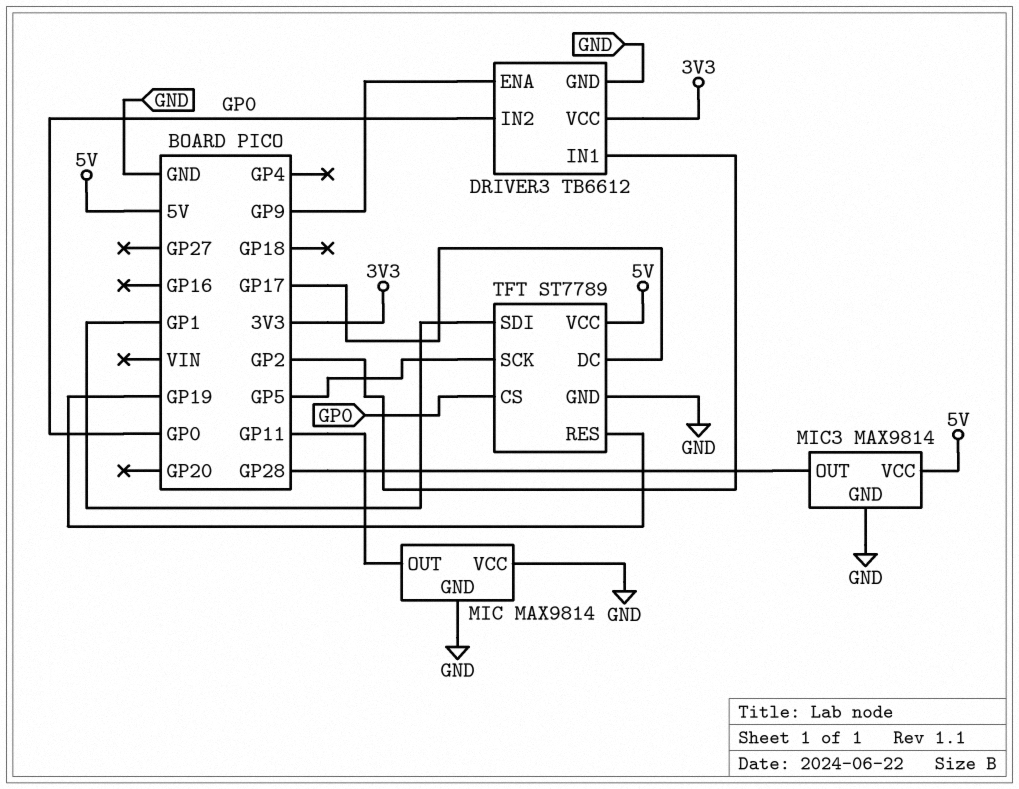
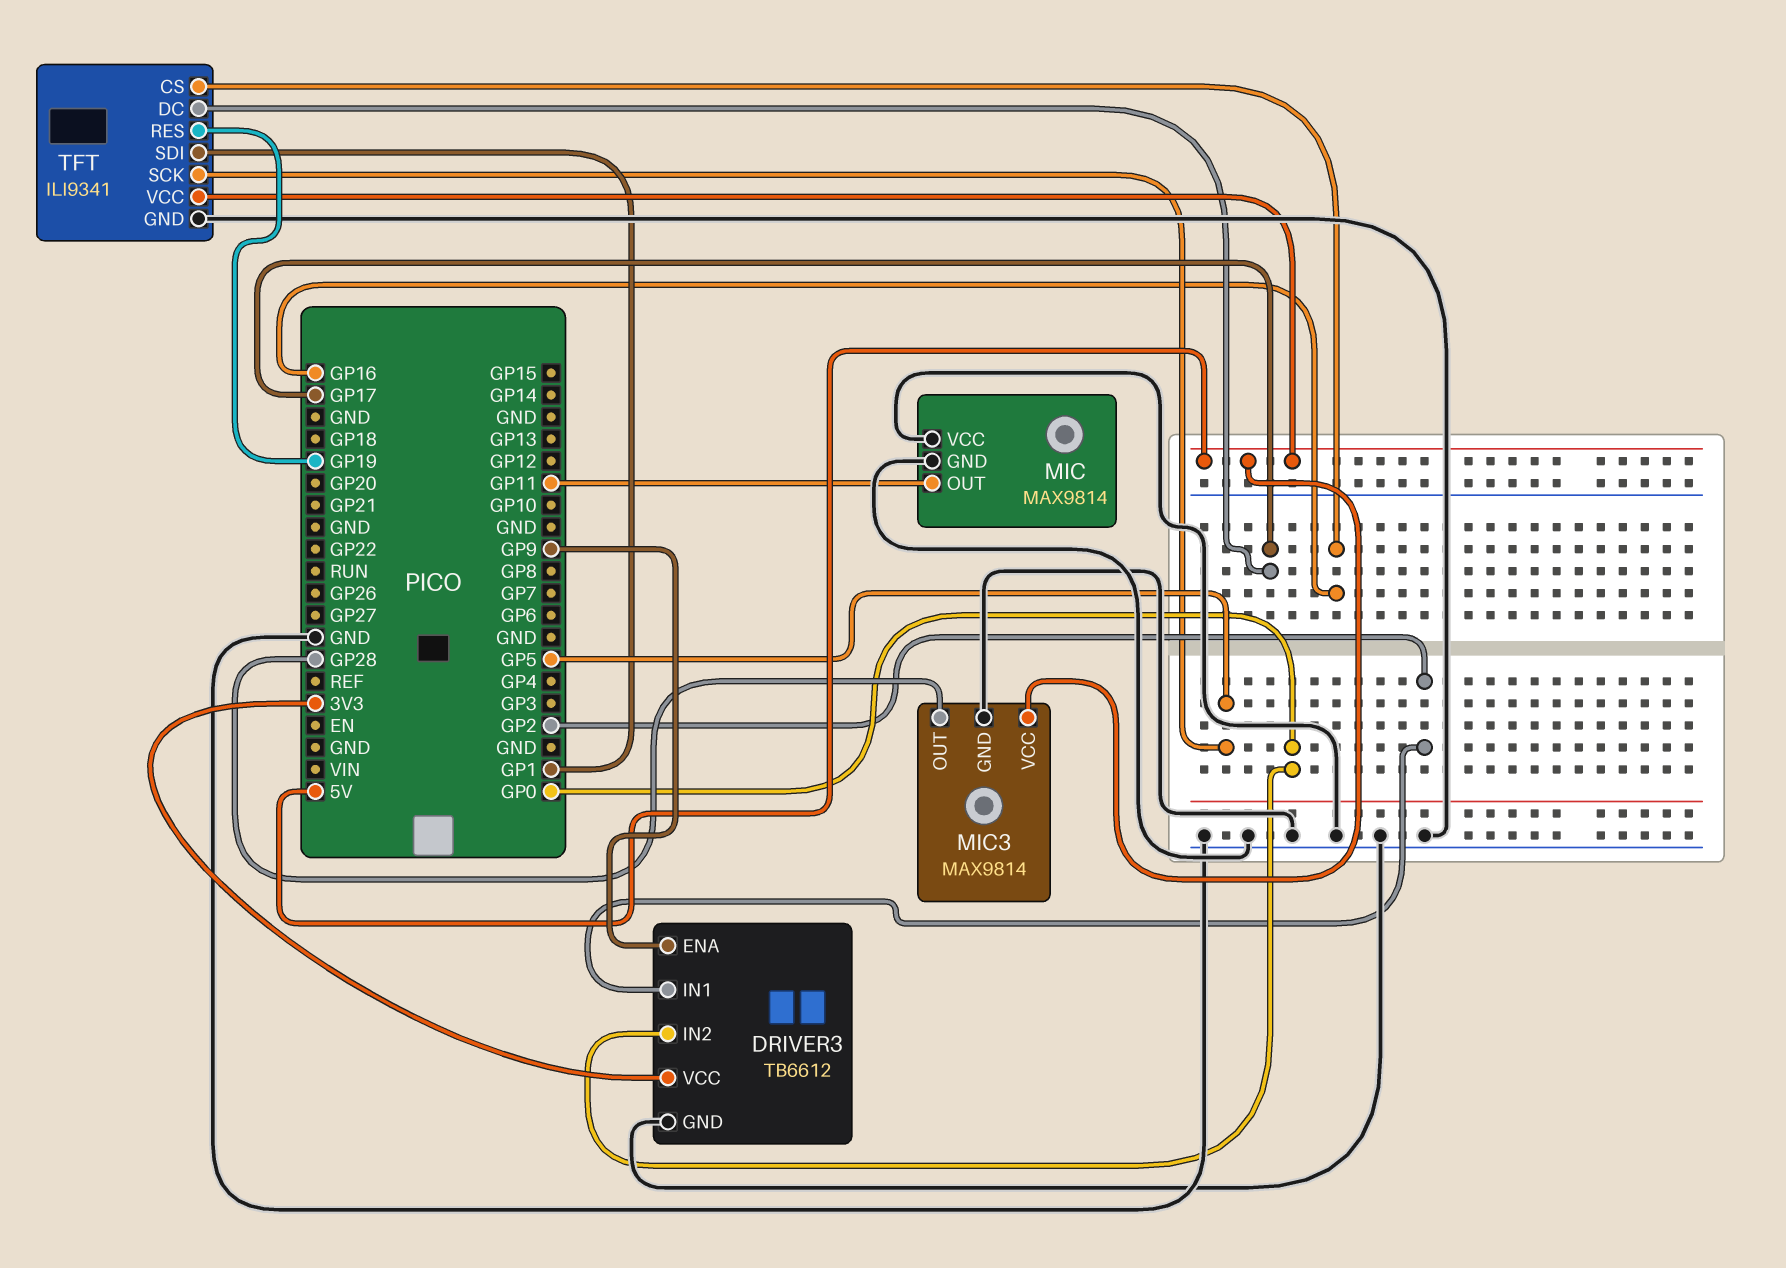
TFT: ST7789 -> ILI9341
TFT pin CS: GP0 -> GP16

